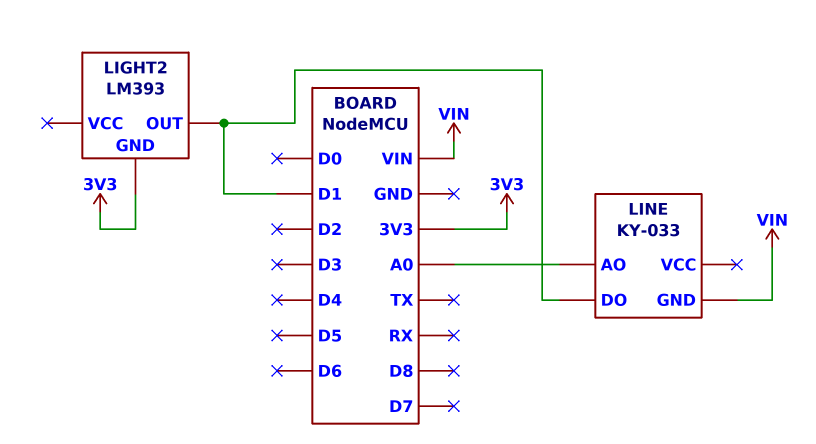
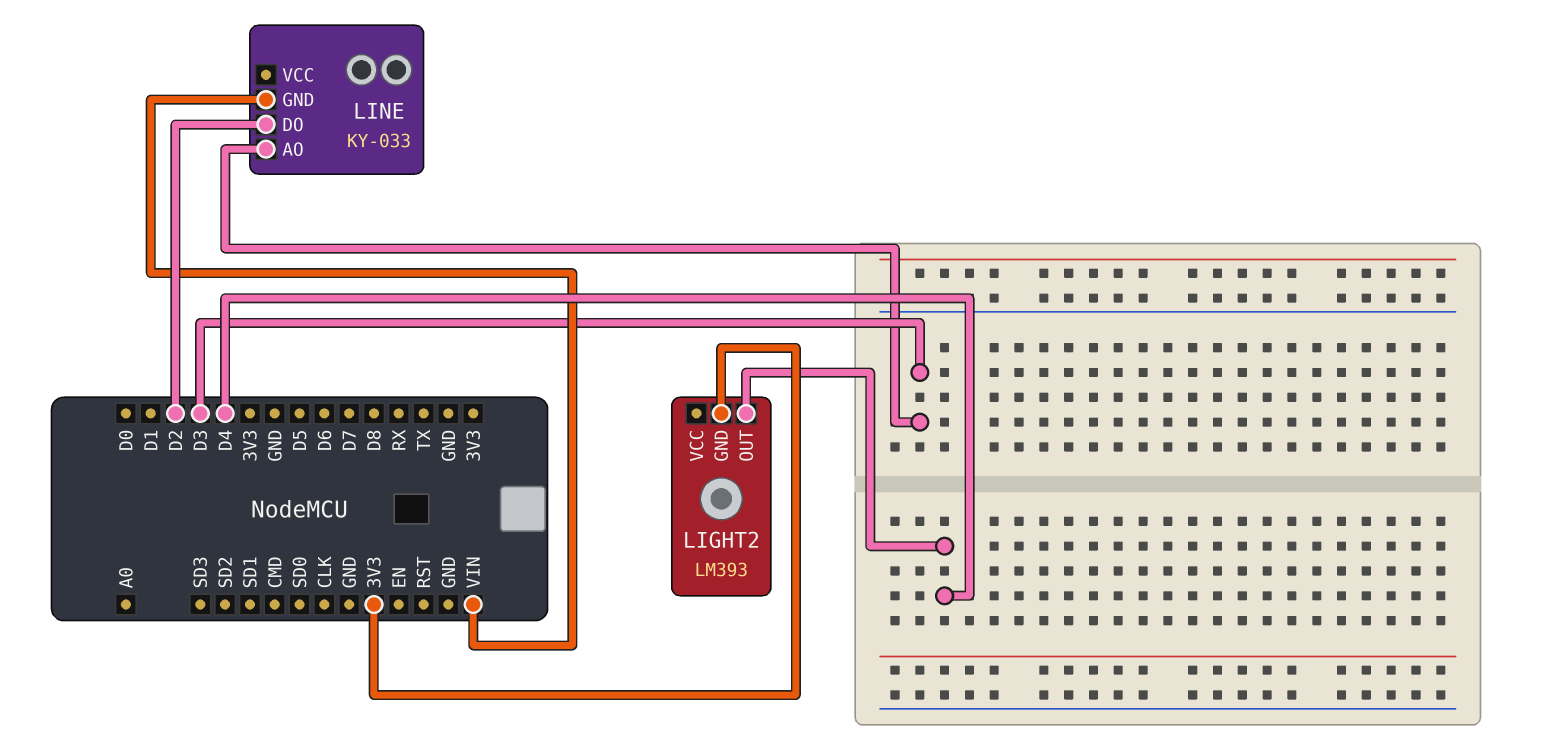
LIGHT2 pin OUT: D1 -> D4
LINE pin AO: A0 -> D3
LINE pin DO: D1 -> D2

